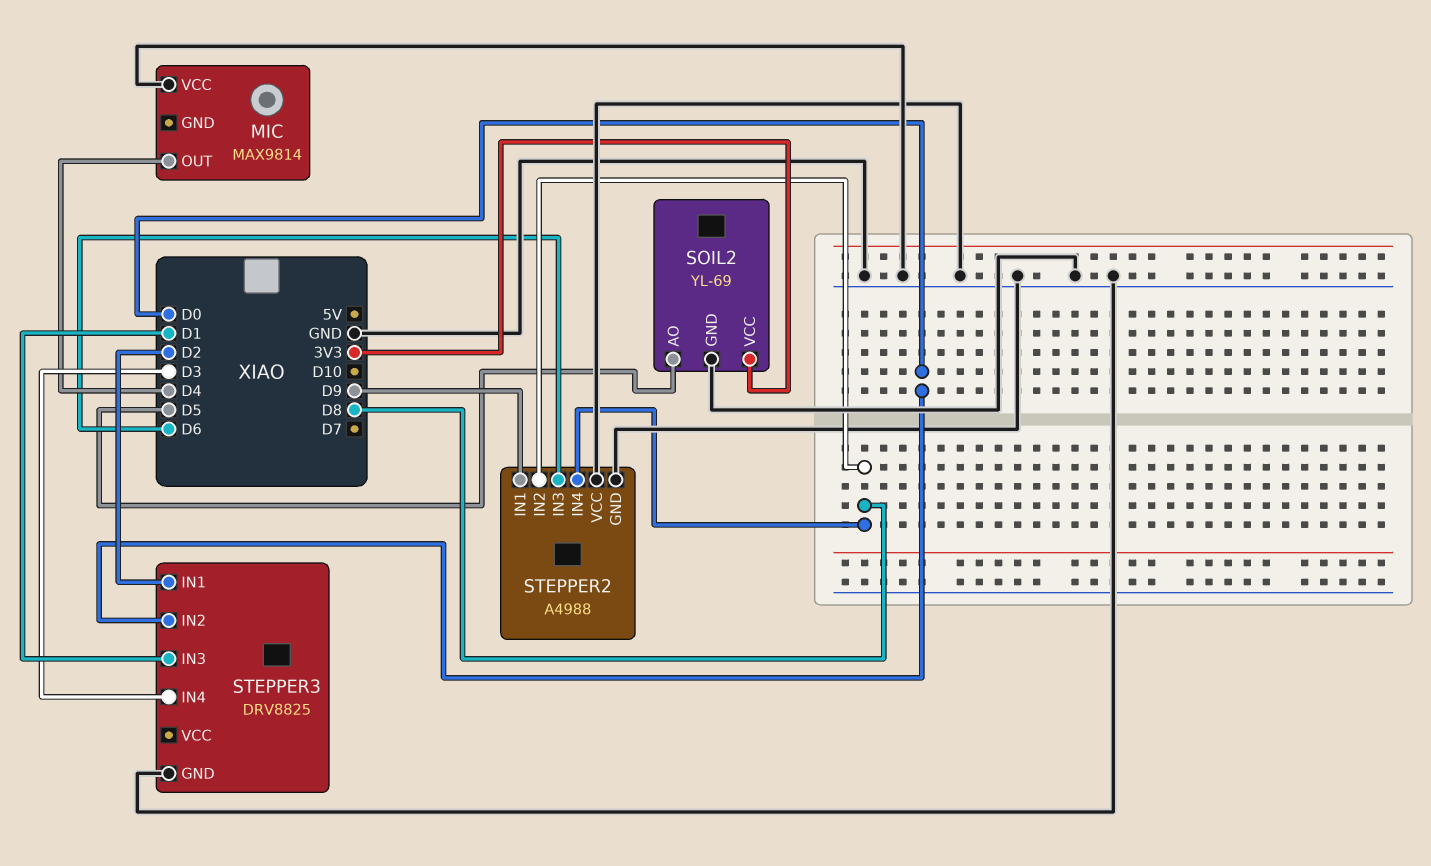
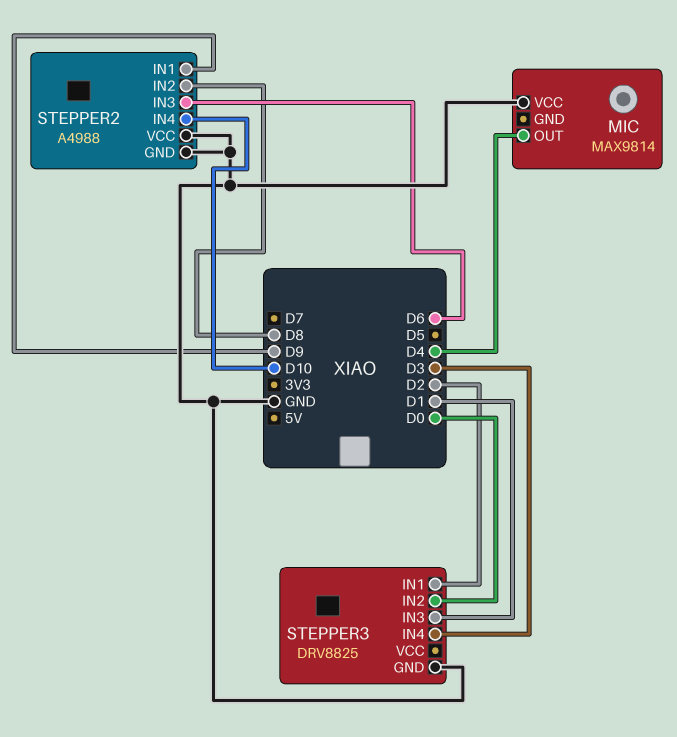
SOIL2: YL-69 -> none
SOIL2 pin AO: D5 -> none
SOIL2 pin GND: GND -> none
SOIL2 pin VCC: 3V3 -> none
STEPPER2 pin IN4: D8 -> D10

